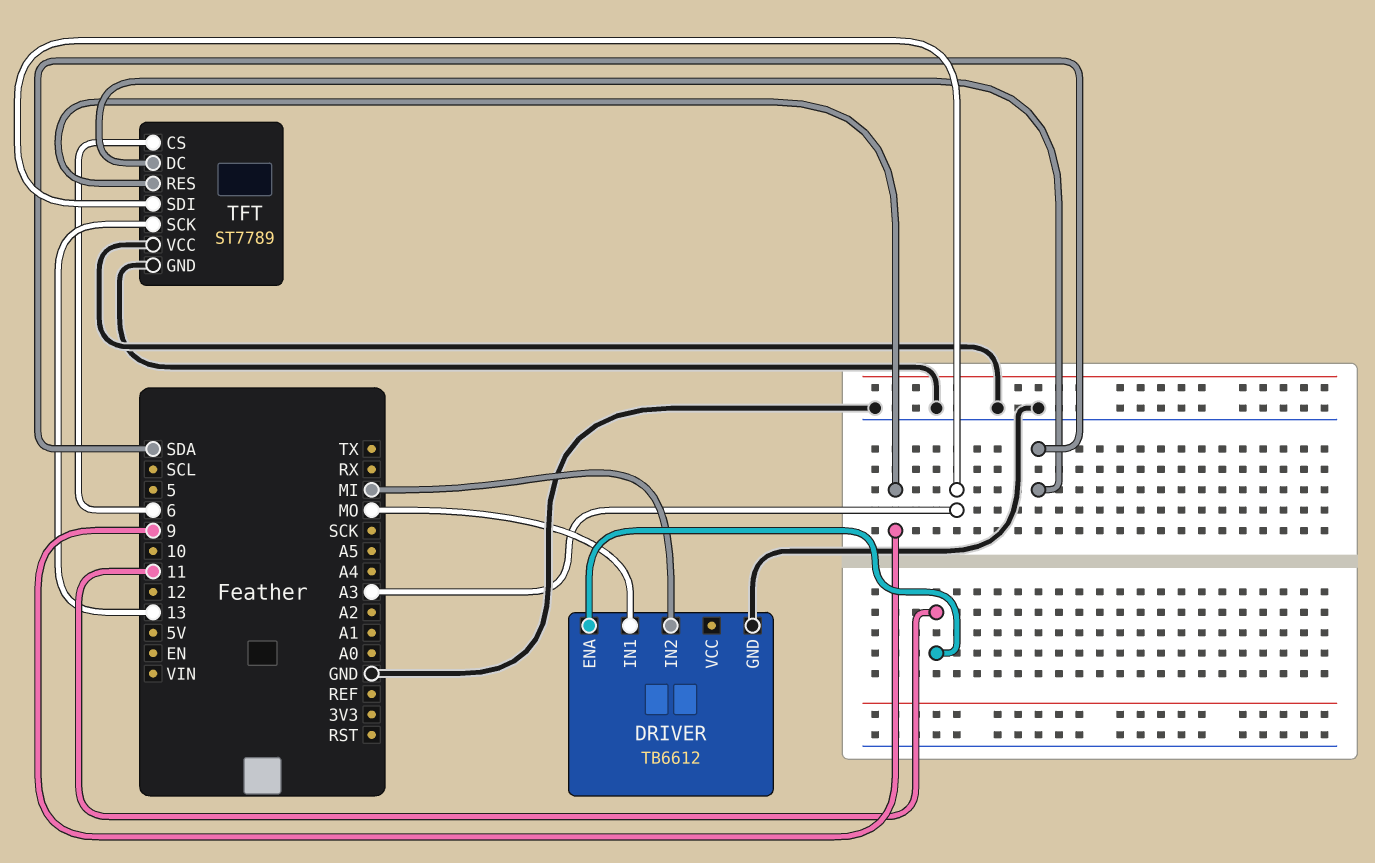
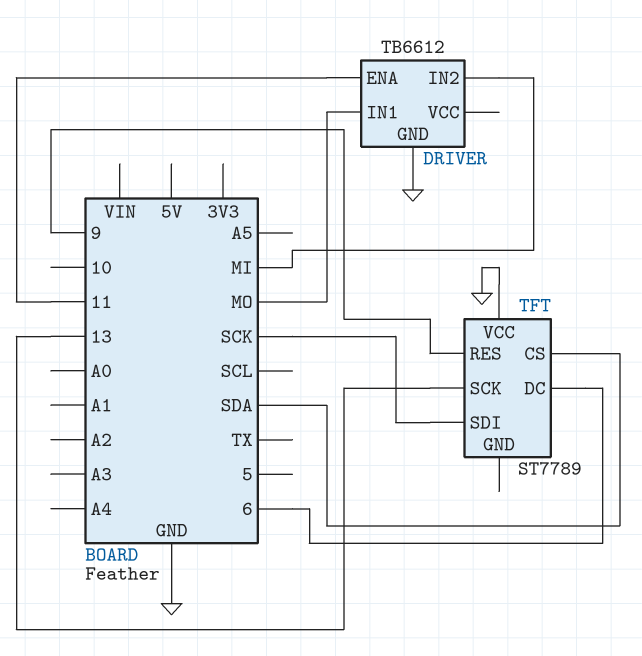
TFT pin CS: 6 -> SDA
TFT pin DC: SDA -> 6
TFT pin GND: GND -> none
TFT pin SDI: A3 -> SCK

